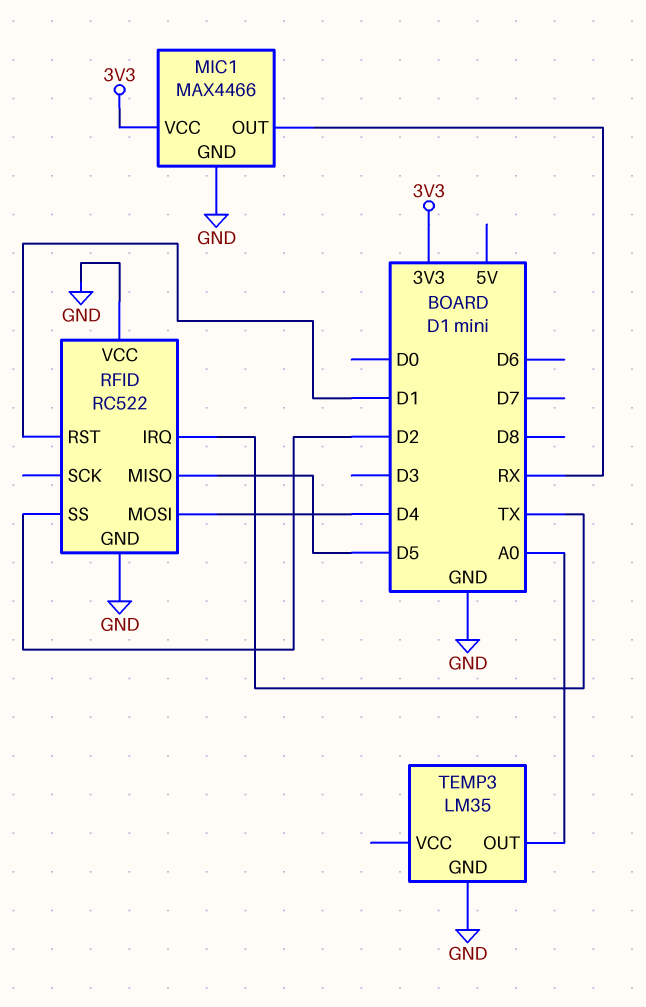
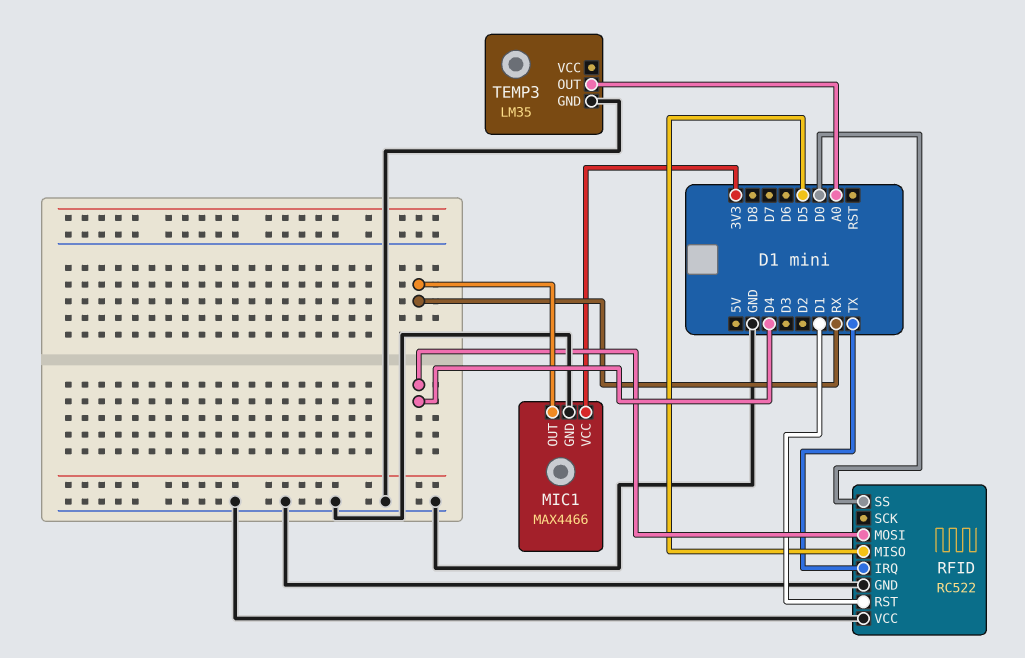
RFID pin SS: D2 -> D0

